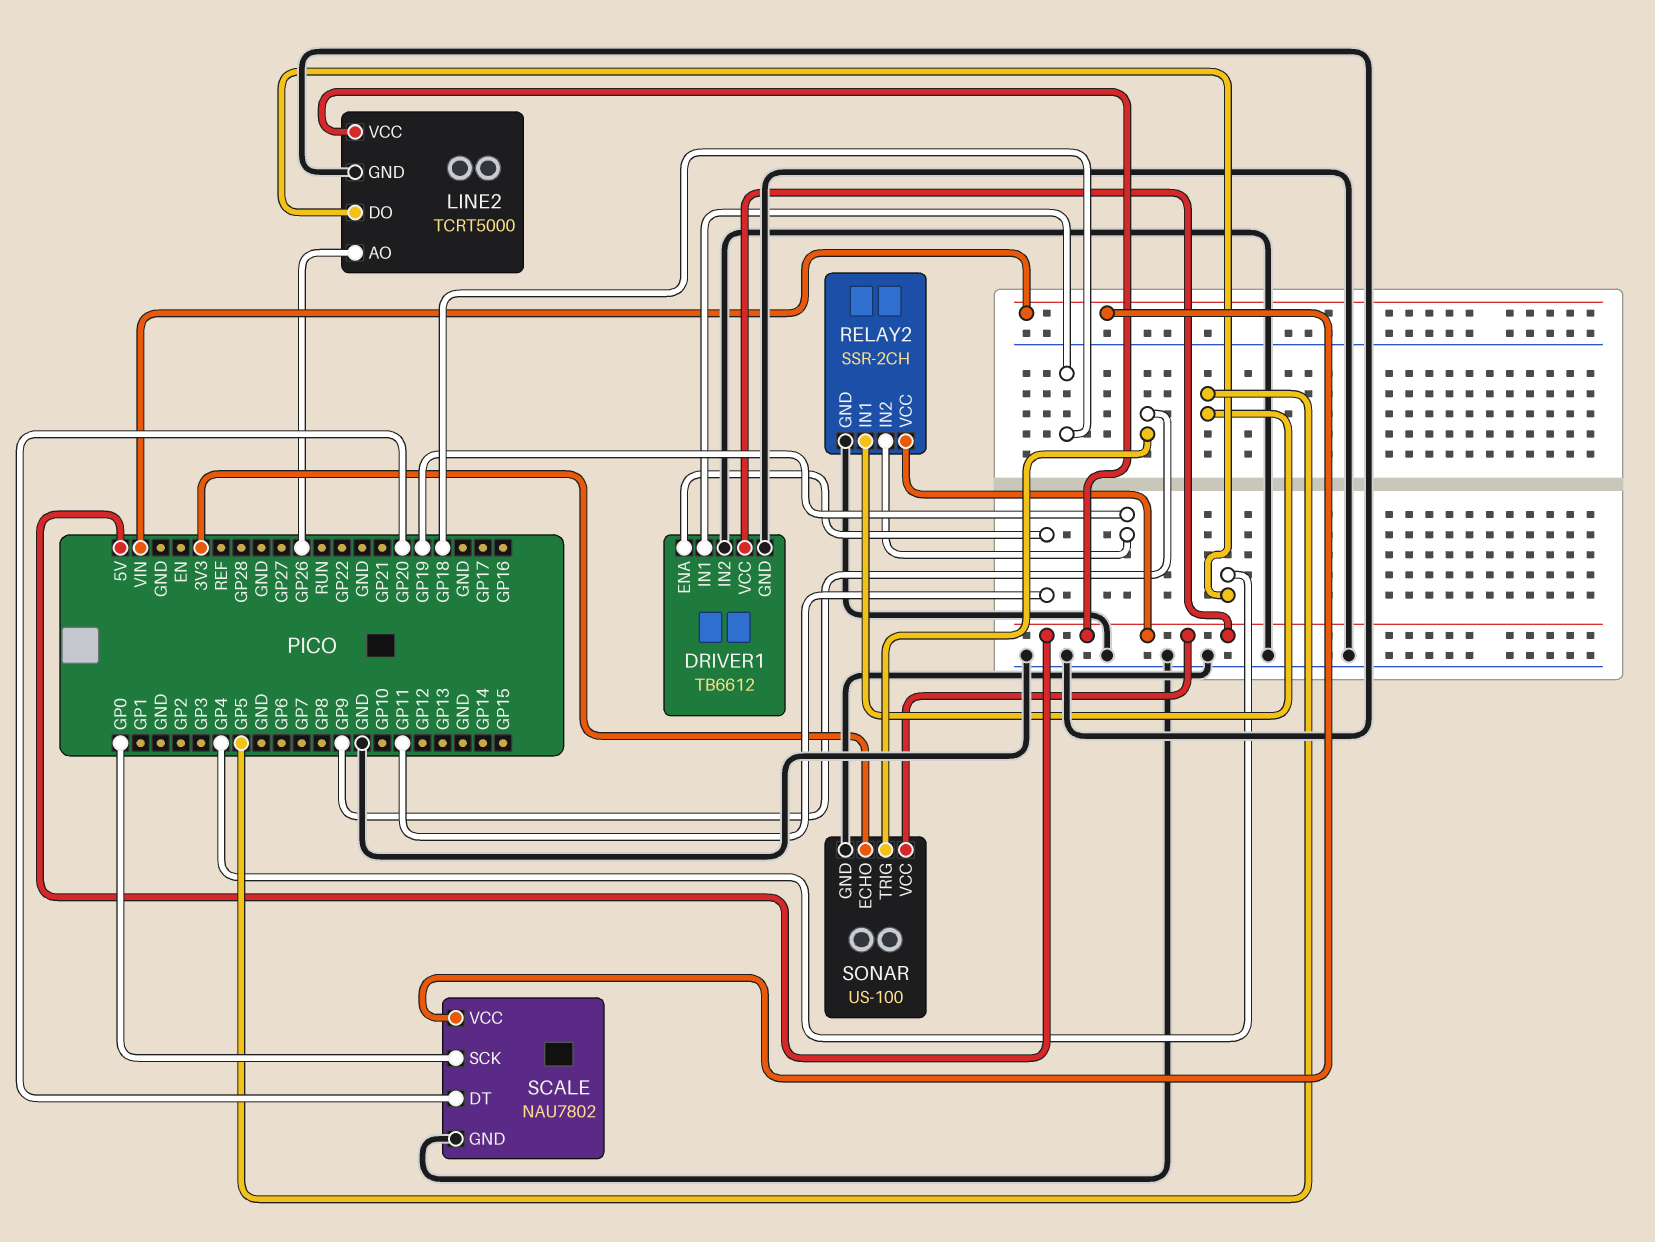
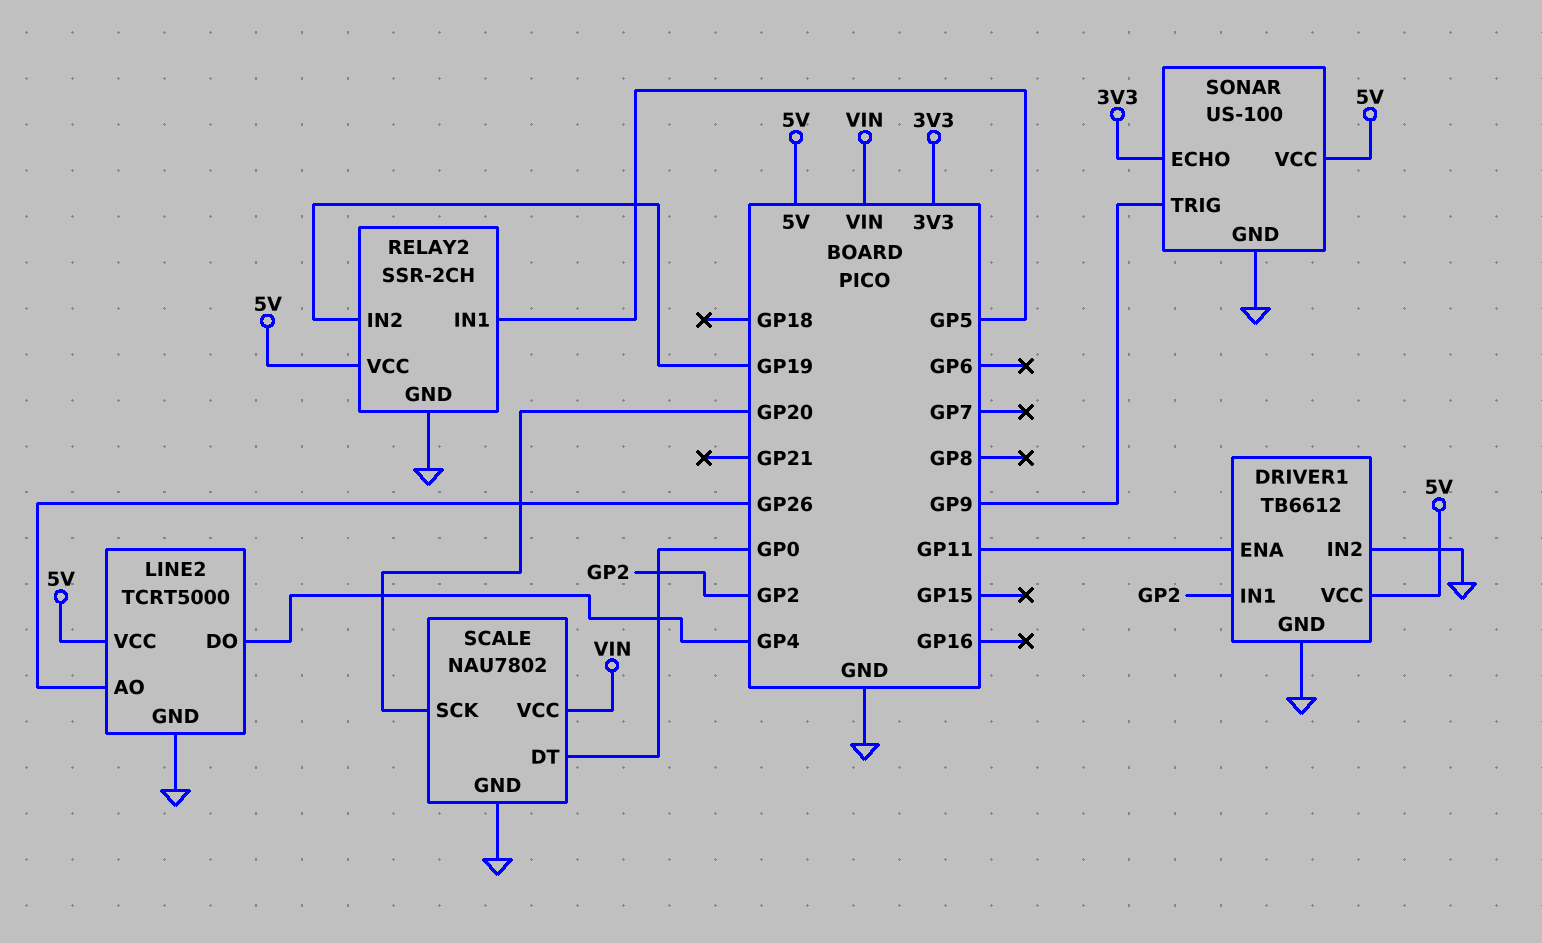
DRIVER1 pin IN1: GP18 -> GP2
SCALE pin DT: GP20 -> GP0
SCALE pin SCK: GP0 -> GP20

